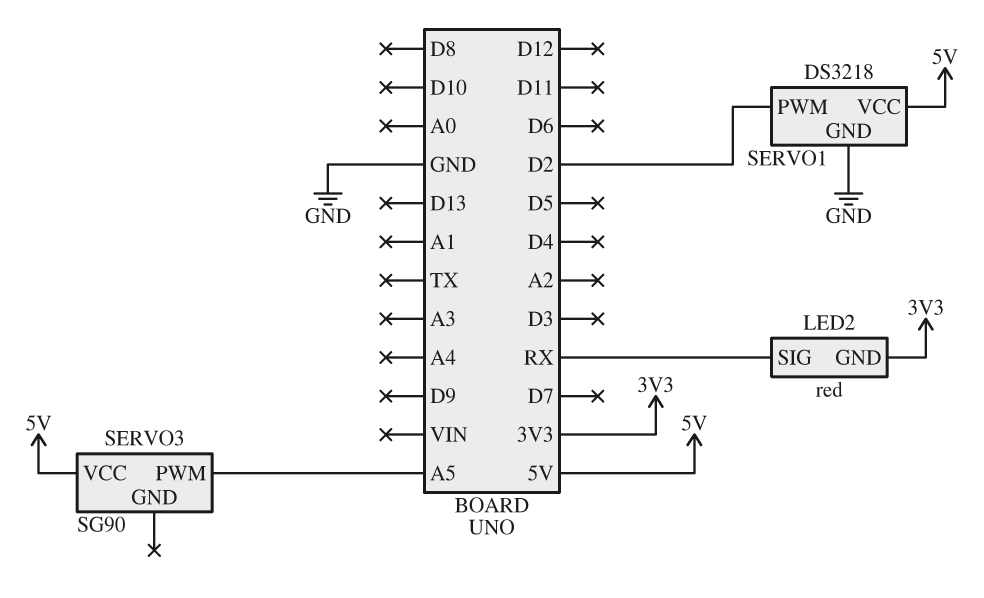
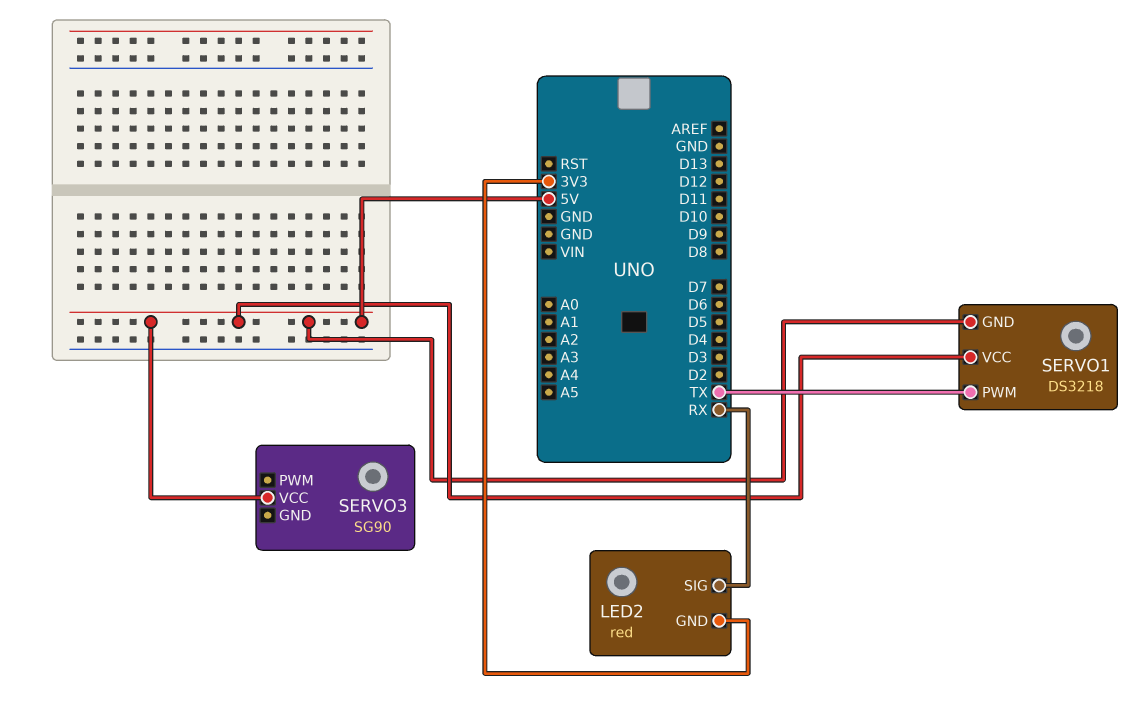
SERVO1 pin GND: GND -> 5V
SERVO1 pin PWM: D2 -> TX
SERVO3 pin PWM: A5 -> none

